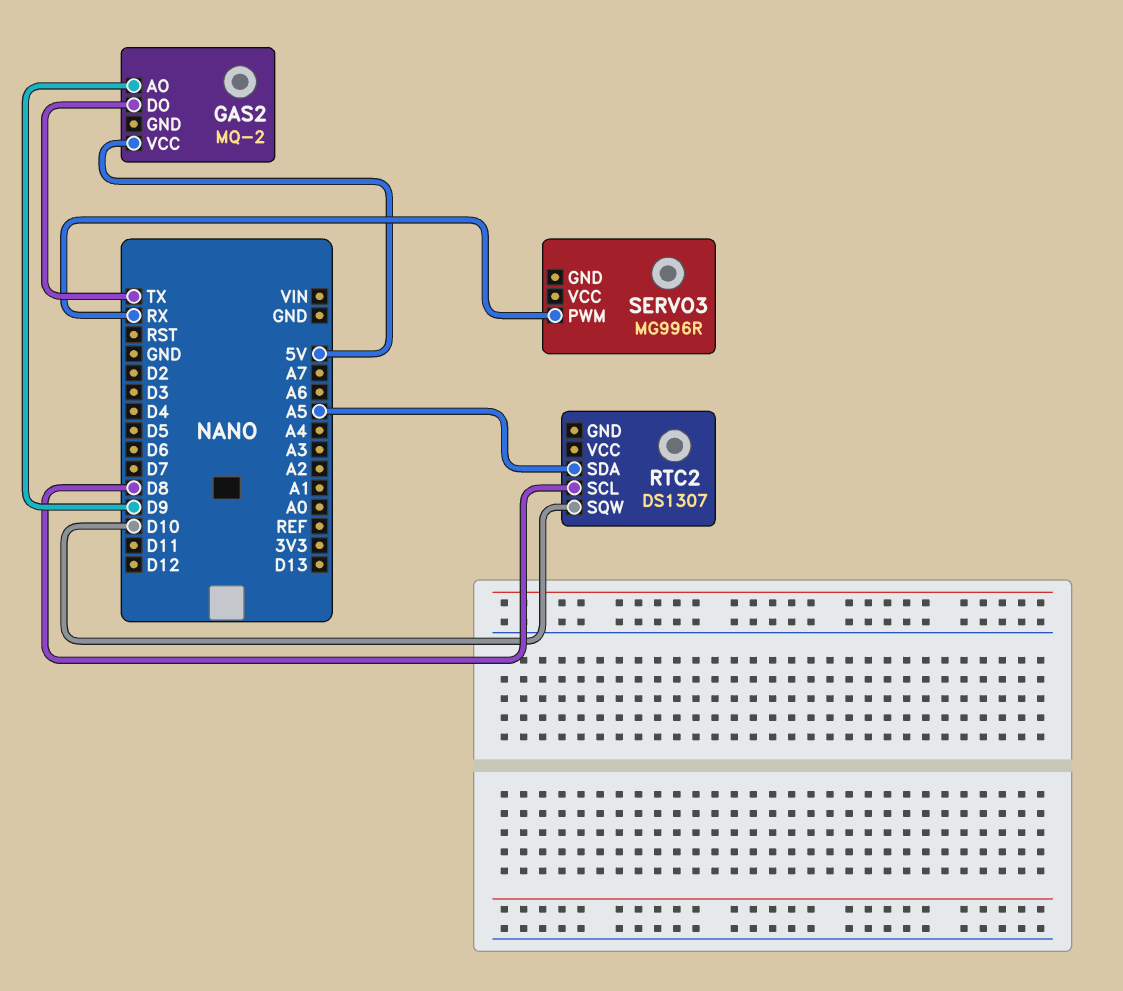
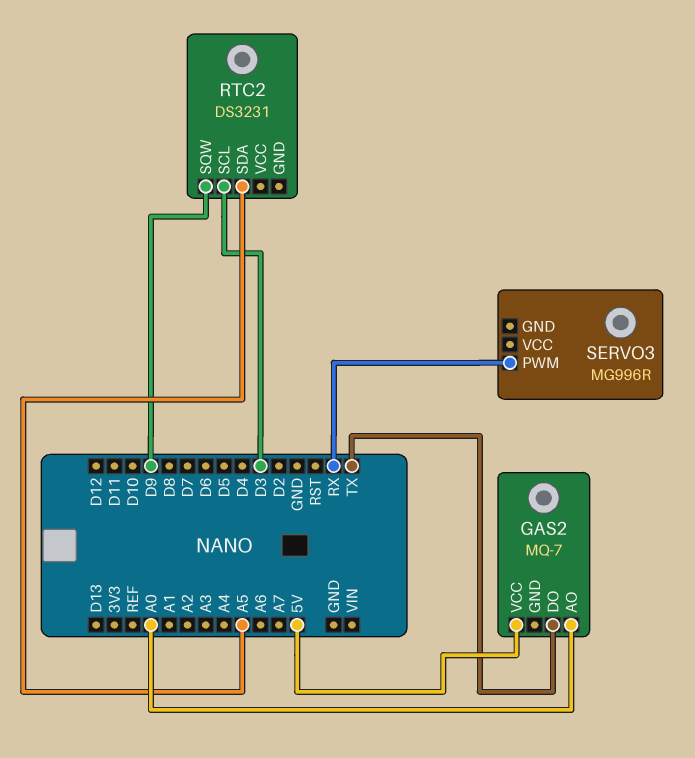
GAS2: MQ-2 -> MQ-7
GAS2 pin AO: D9 -> A0
RTC2: DS1307 -> DS3231
RTC2 pin SCL: D8 -> D3
RTC2 pin SQW: D10 -> D9

